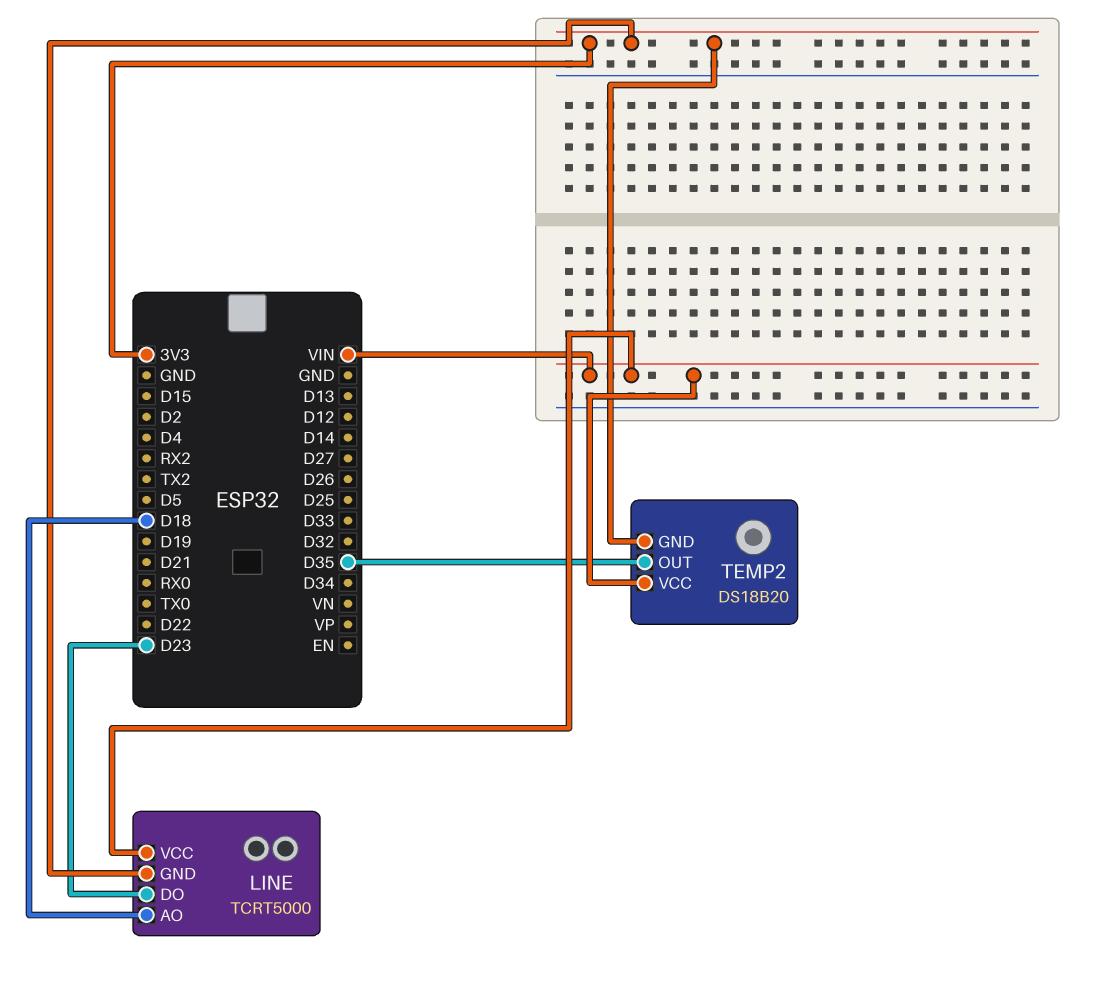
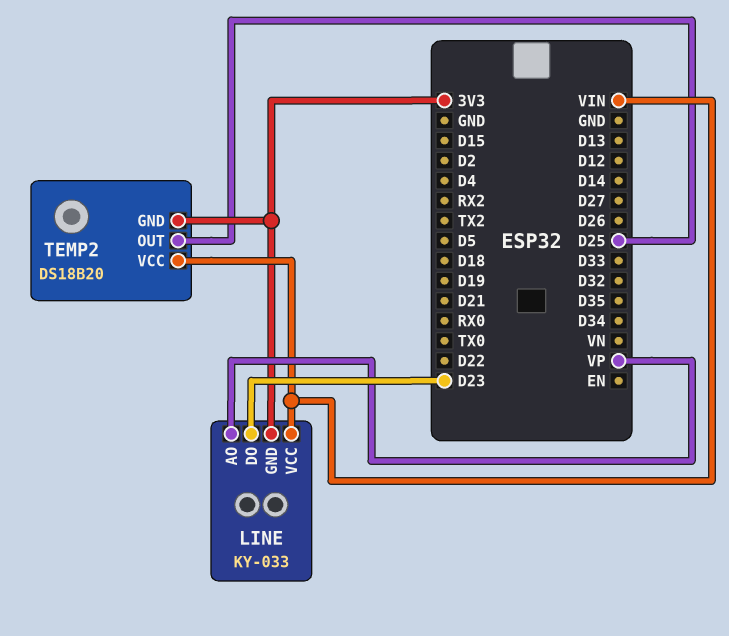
LINE: TCRT5000 -> KY-033
LINE pin AO: D18 -> VP
TEMP2 pin OUT: D35 -> D25

